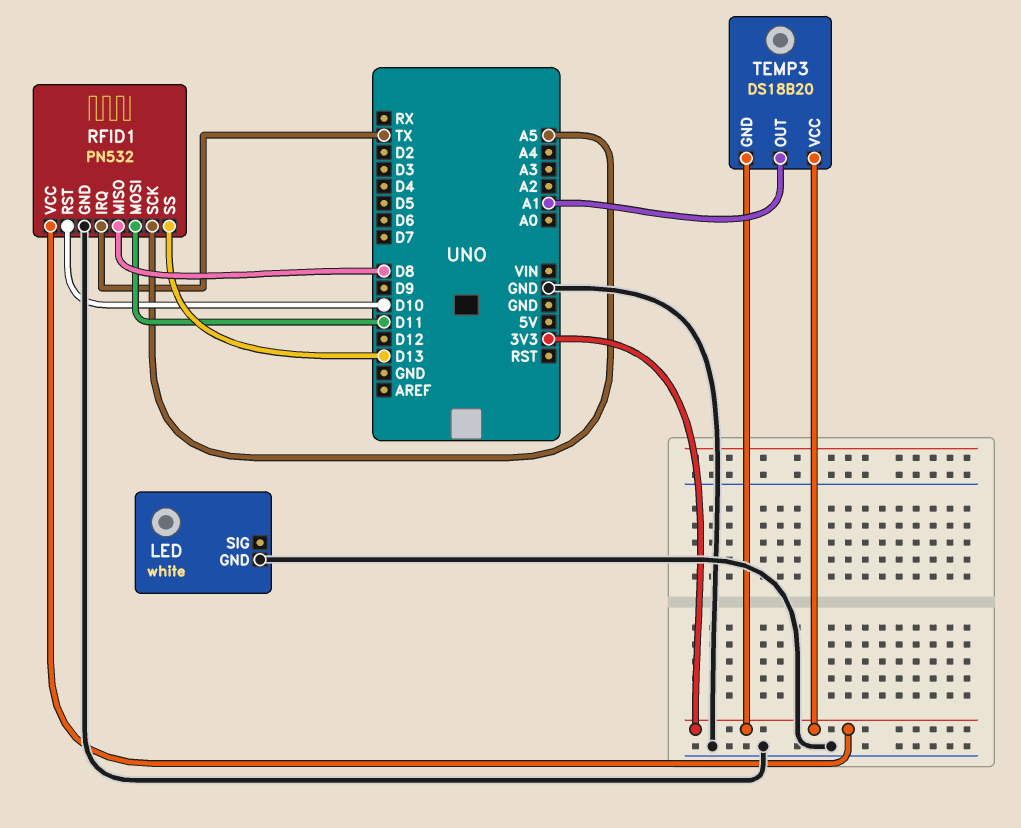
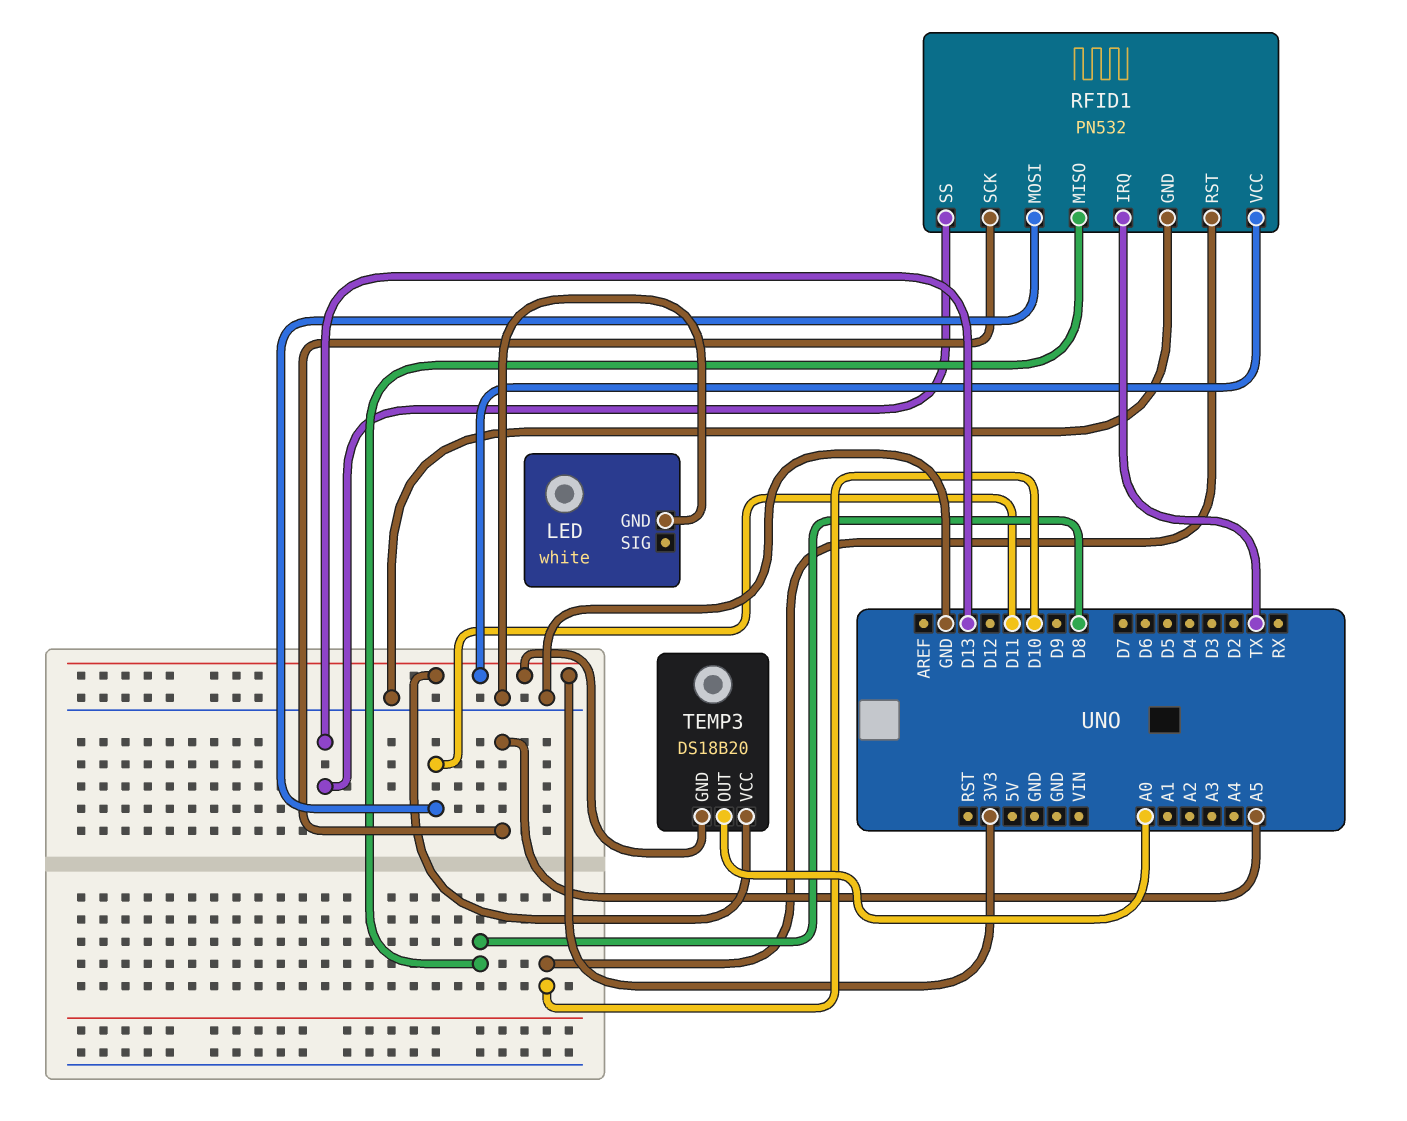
TEMP3 pin OUT: A1 -> A0

